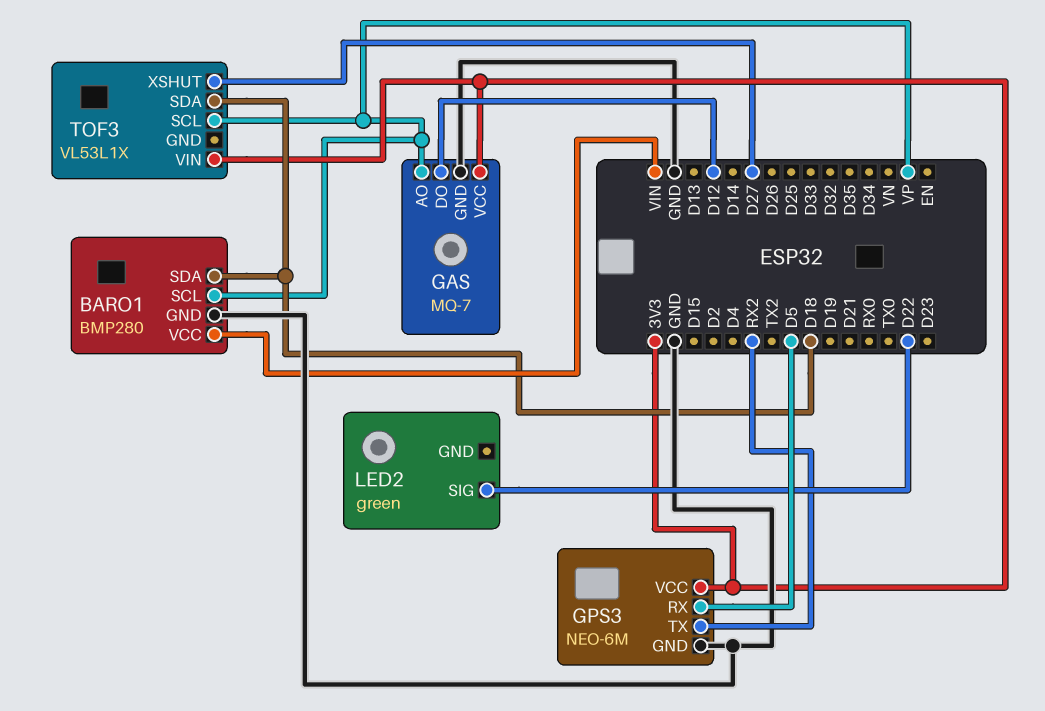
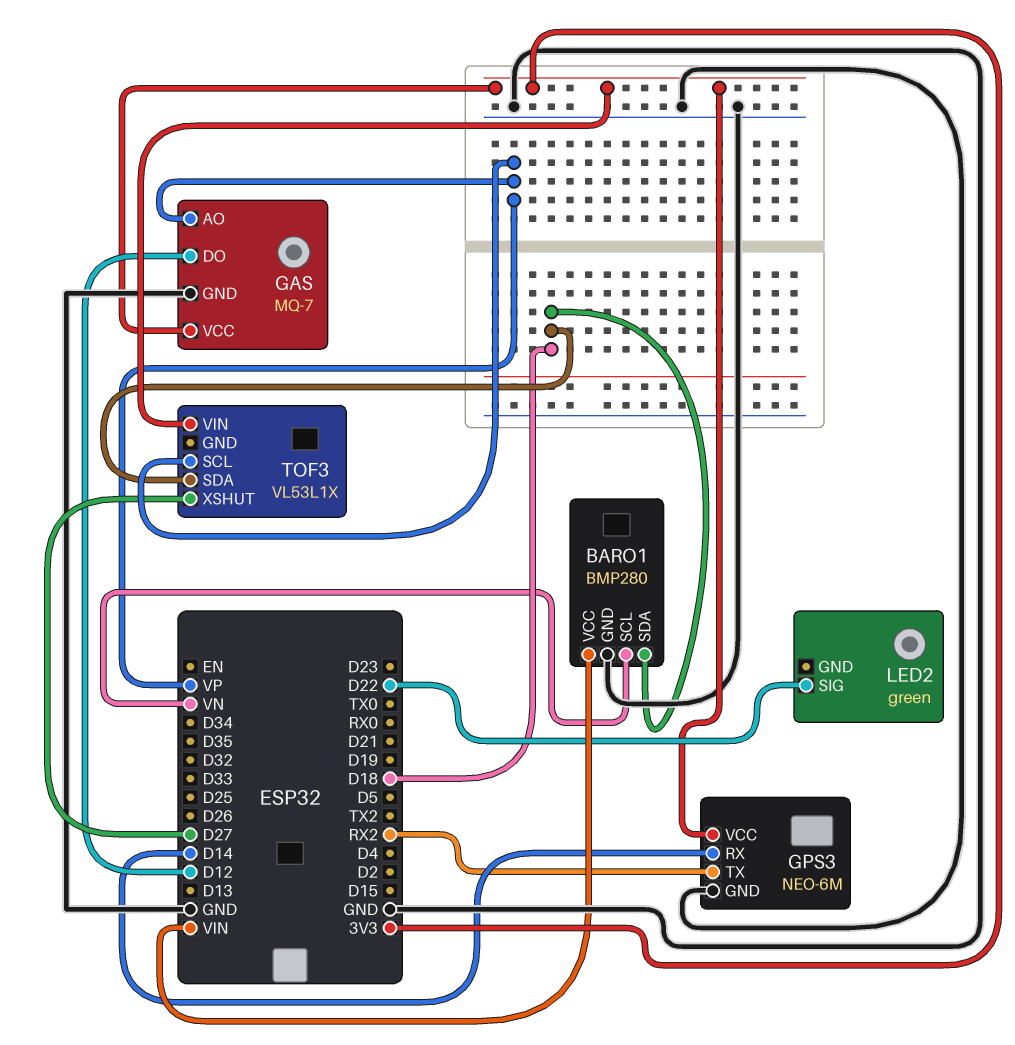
BARO1 pin SCL: VP -> VN
GPS3 pin RX: D5 -> D14

